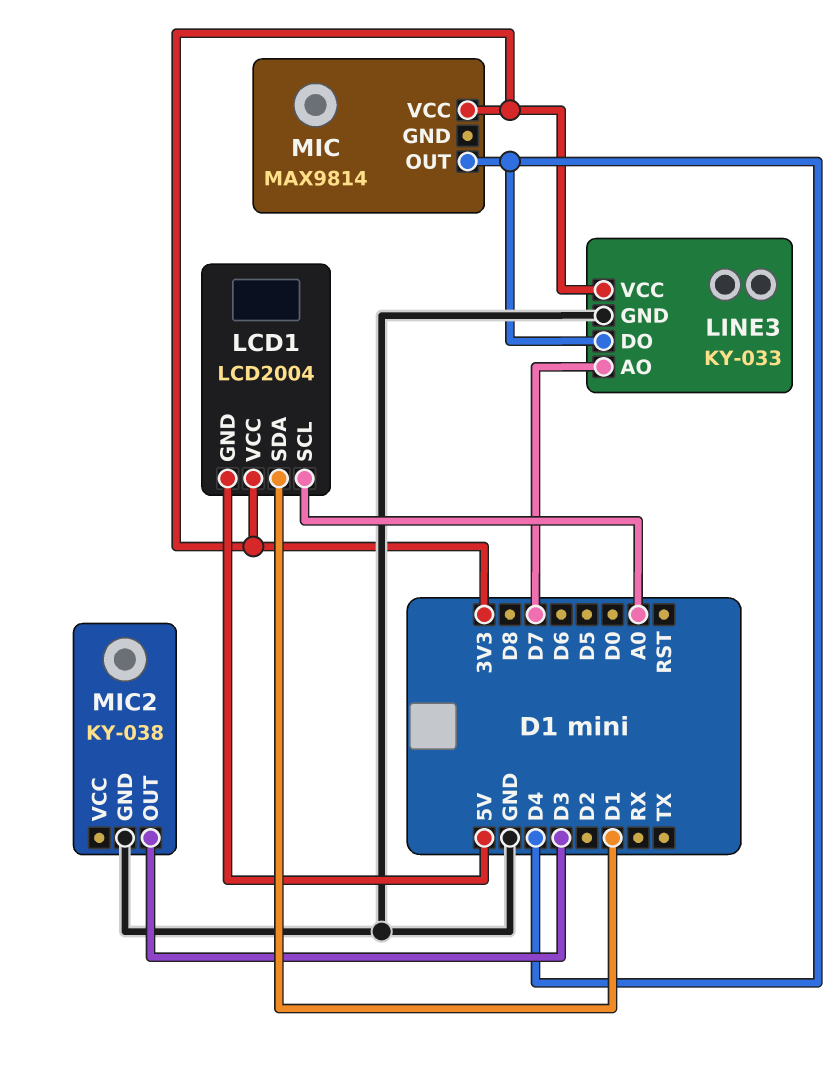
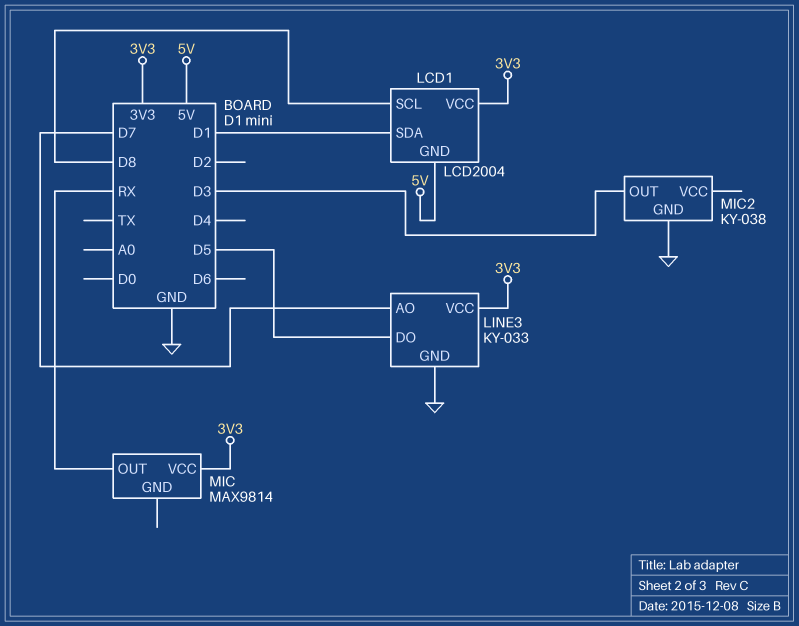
LCD1 pin SCL: A0 -> D8
LINE3 pin DO: D4 -> D5
MIC pin OUT: D4 -> RX

